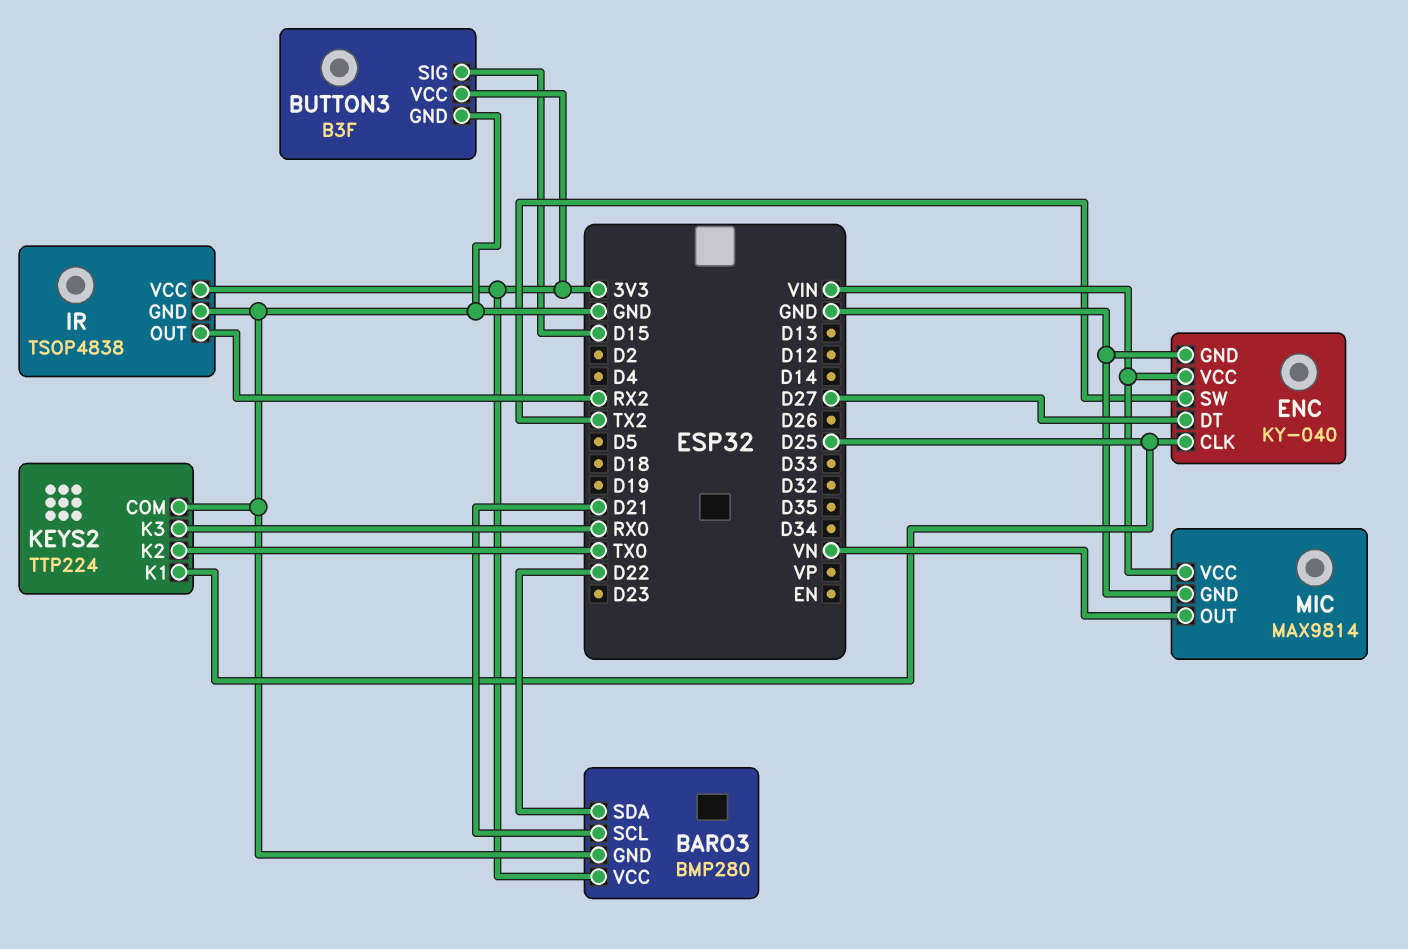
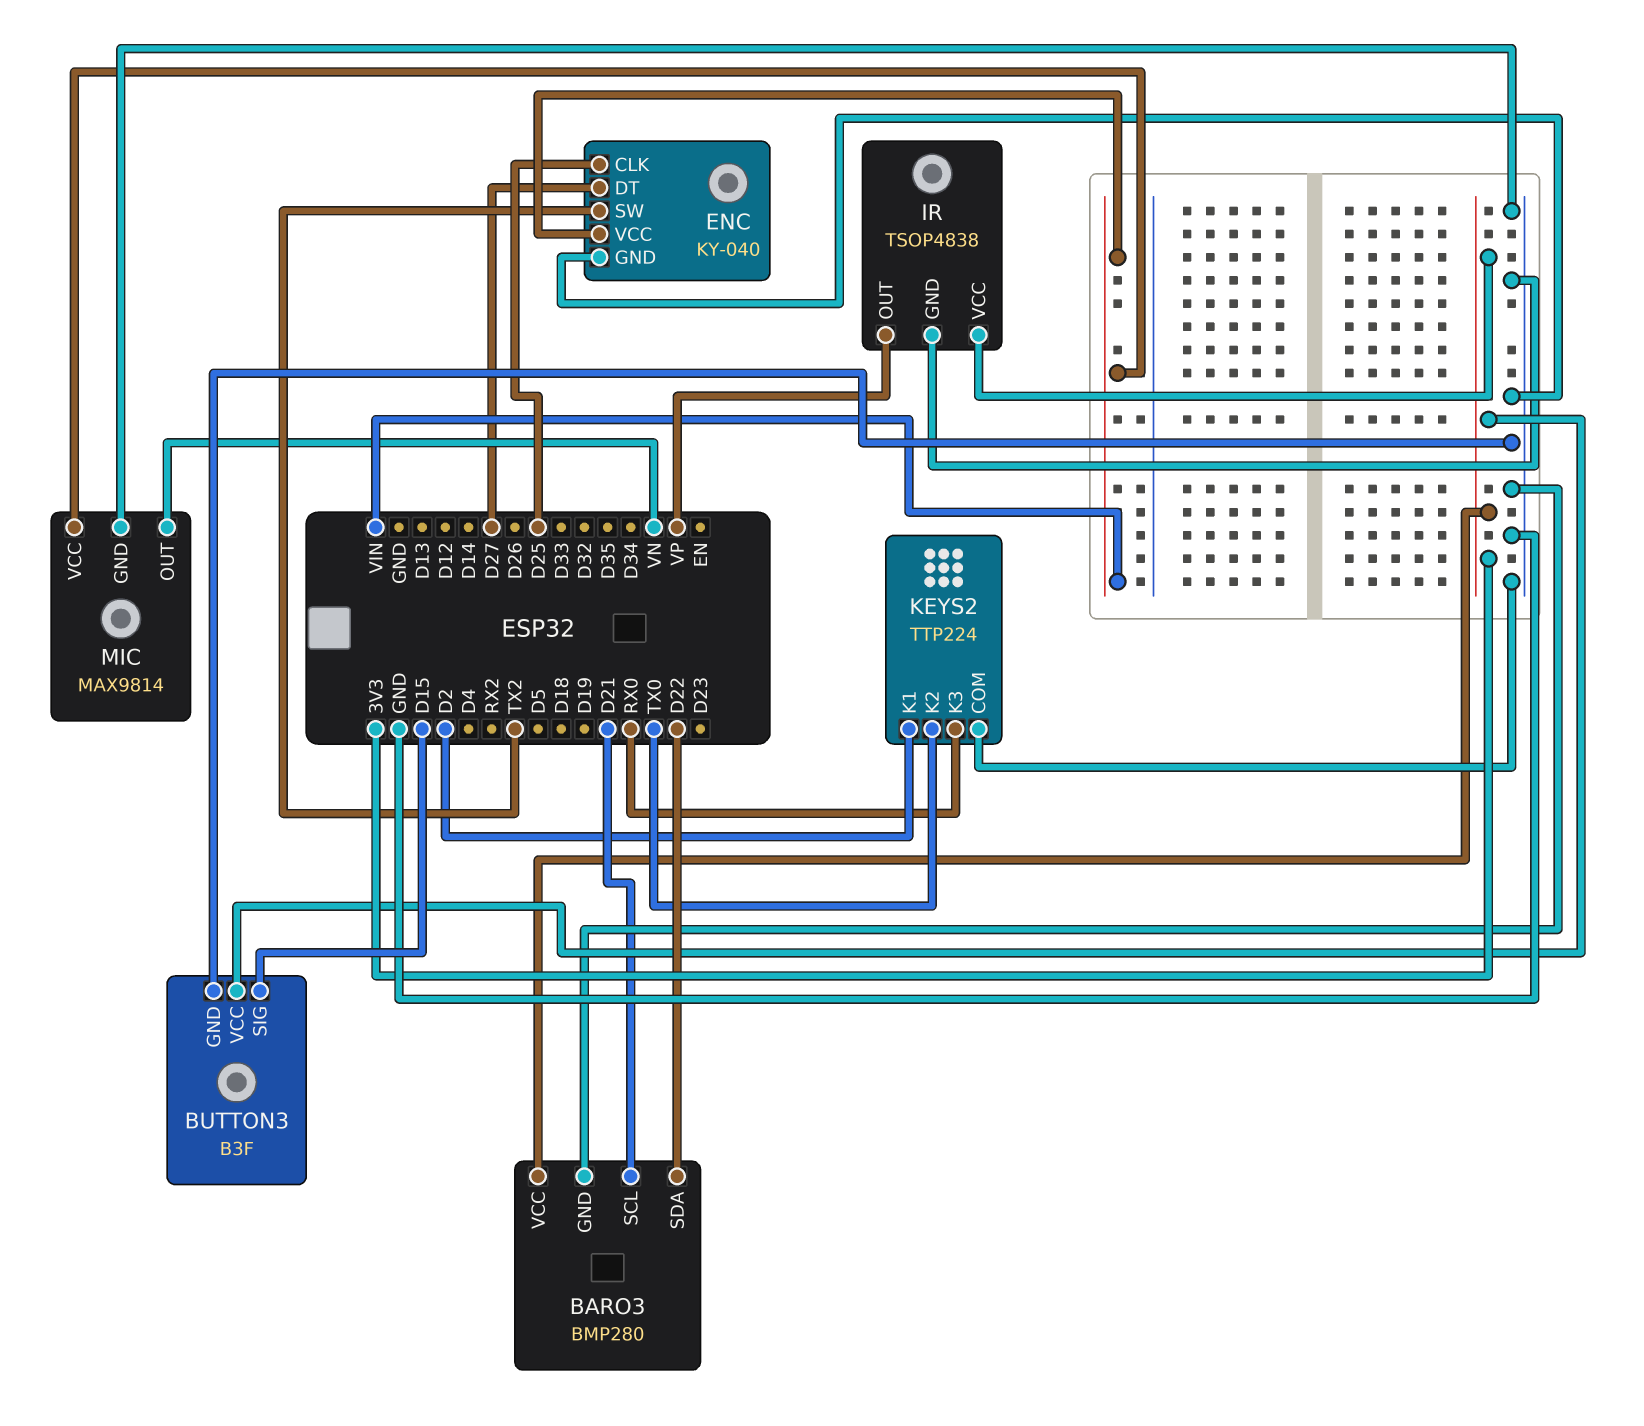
IR pin OUT: RX2 -> VP
KEYS2 pin K1: D25 -> D2

